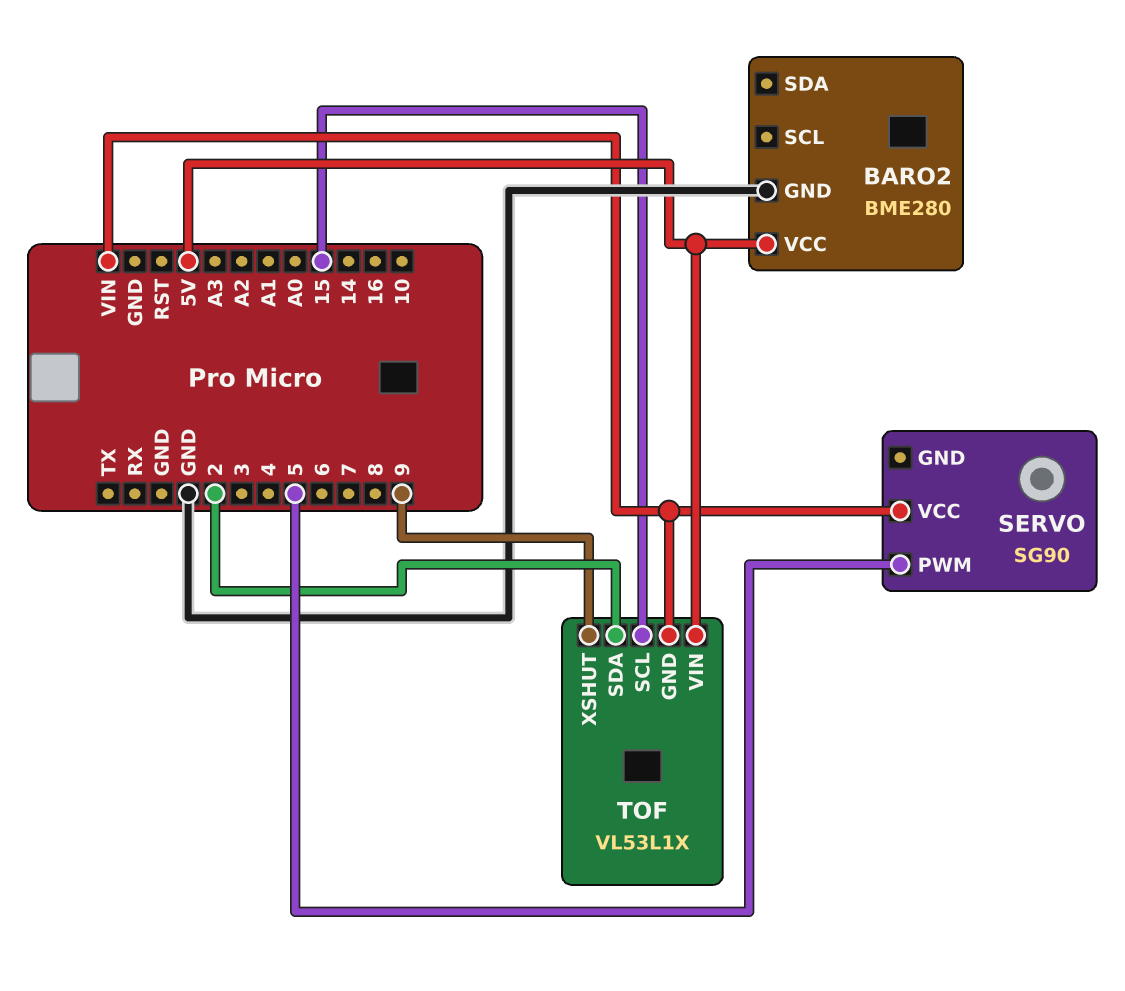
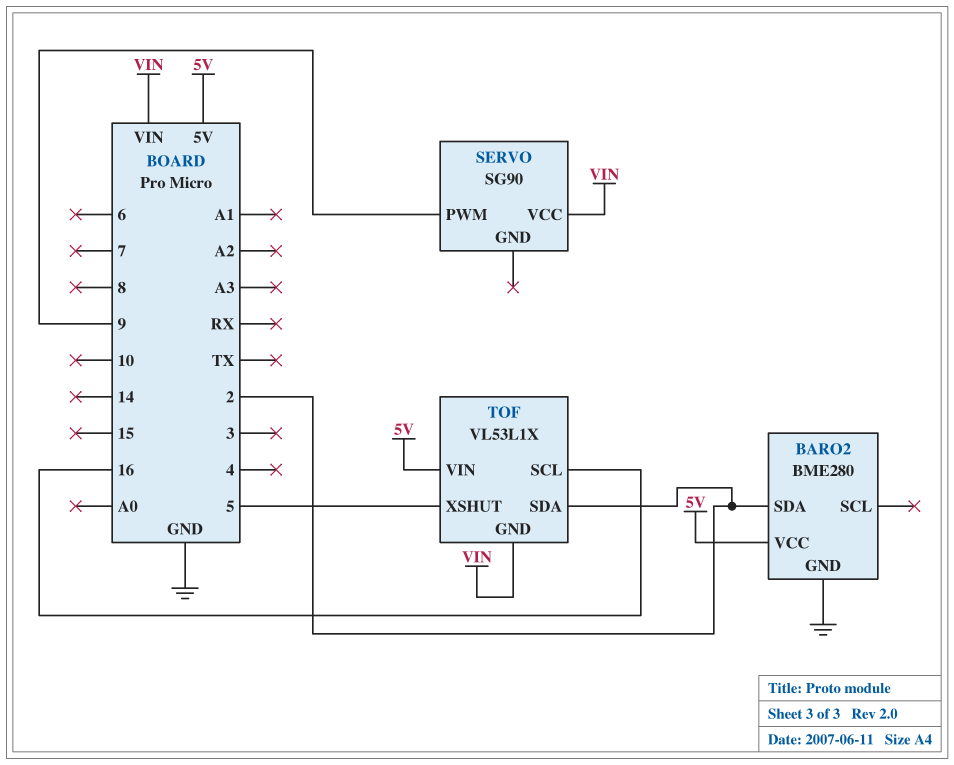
BARO2 pin SDA: none -> 2
SERVO pin PWM: 5 -> 9
TOF pin SCL: 15 -> 16
TOF pin XSHUT: 9 -> 5

